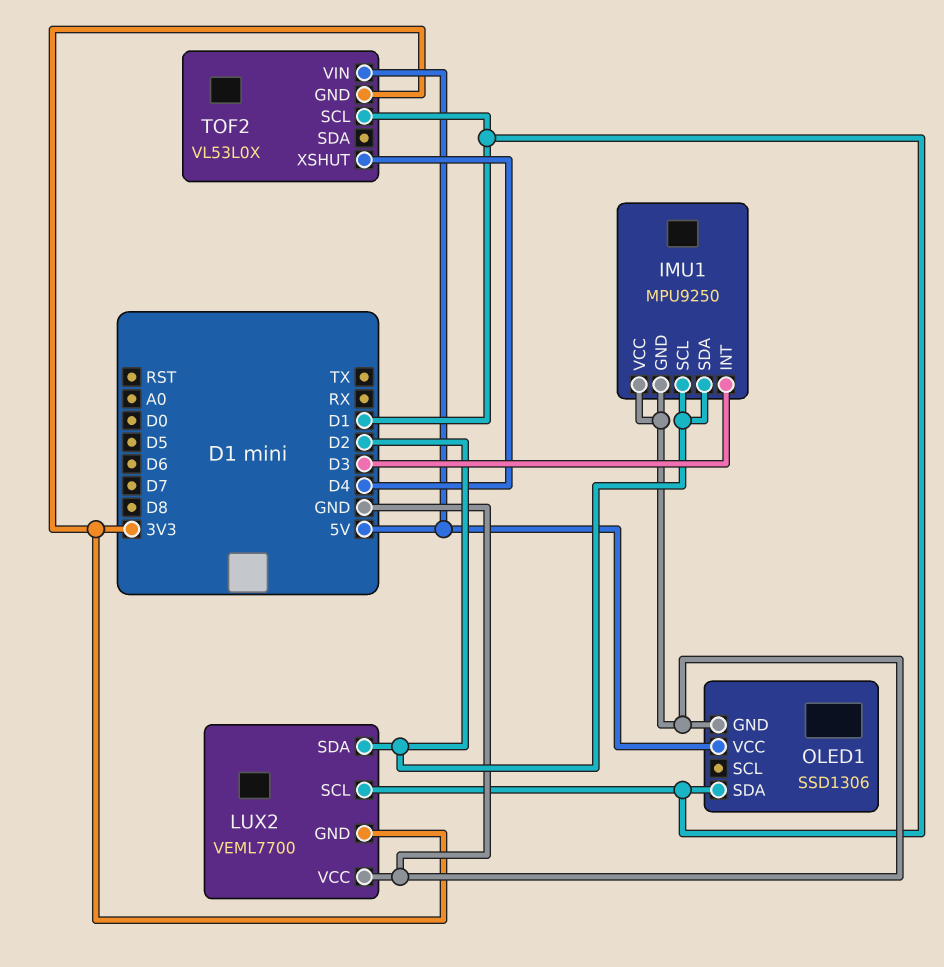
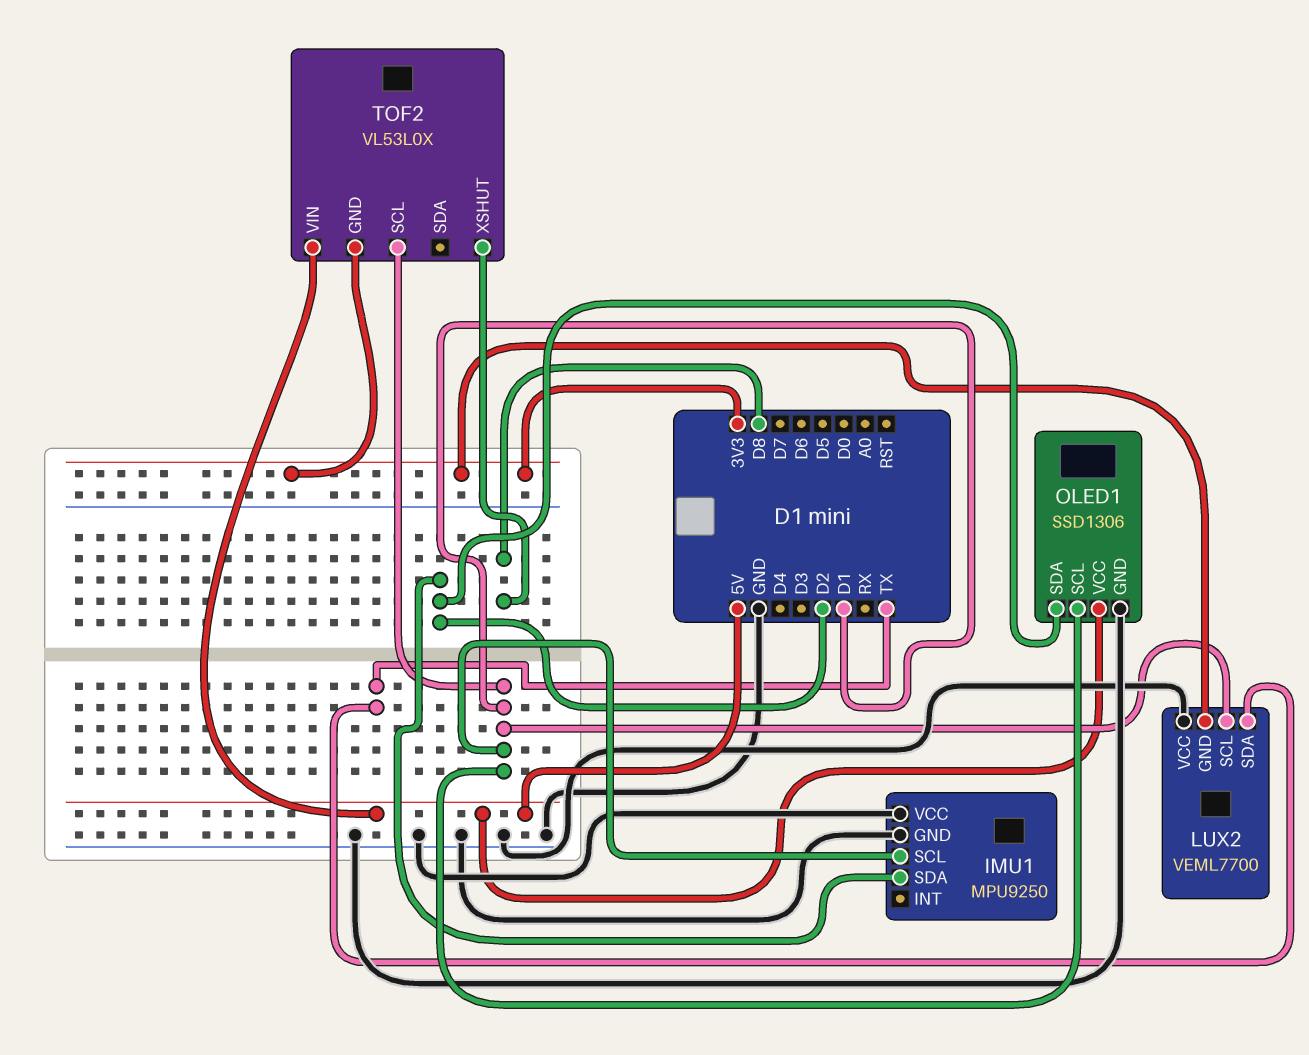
IMU1 pin INT: D3 -> none
IMU1 pin SCL: D2 -> D1
LUX2 pin SDA: D2 -> TX
OLED1 pin SCL: none -> D1
OLED1 pin SDA: D1 -> D2
TOF2 pin XSHUT: D4 -> D8

